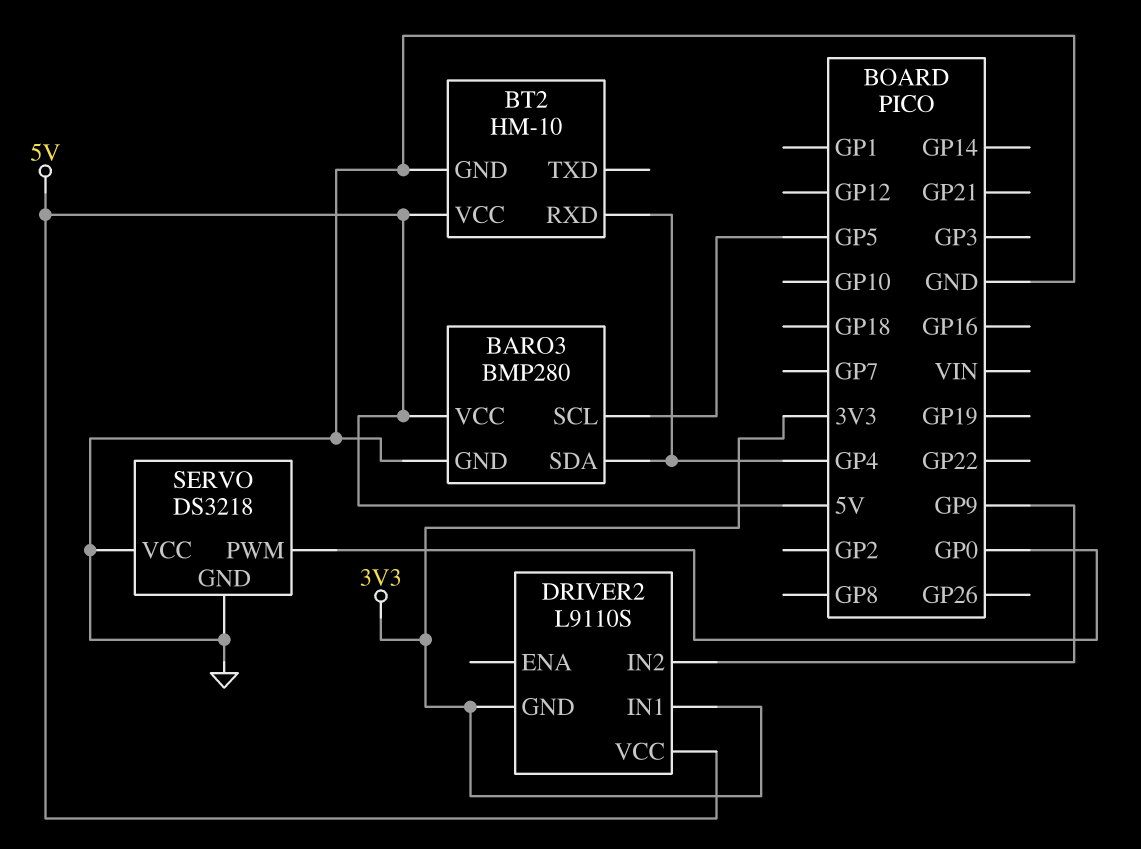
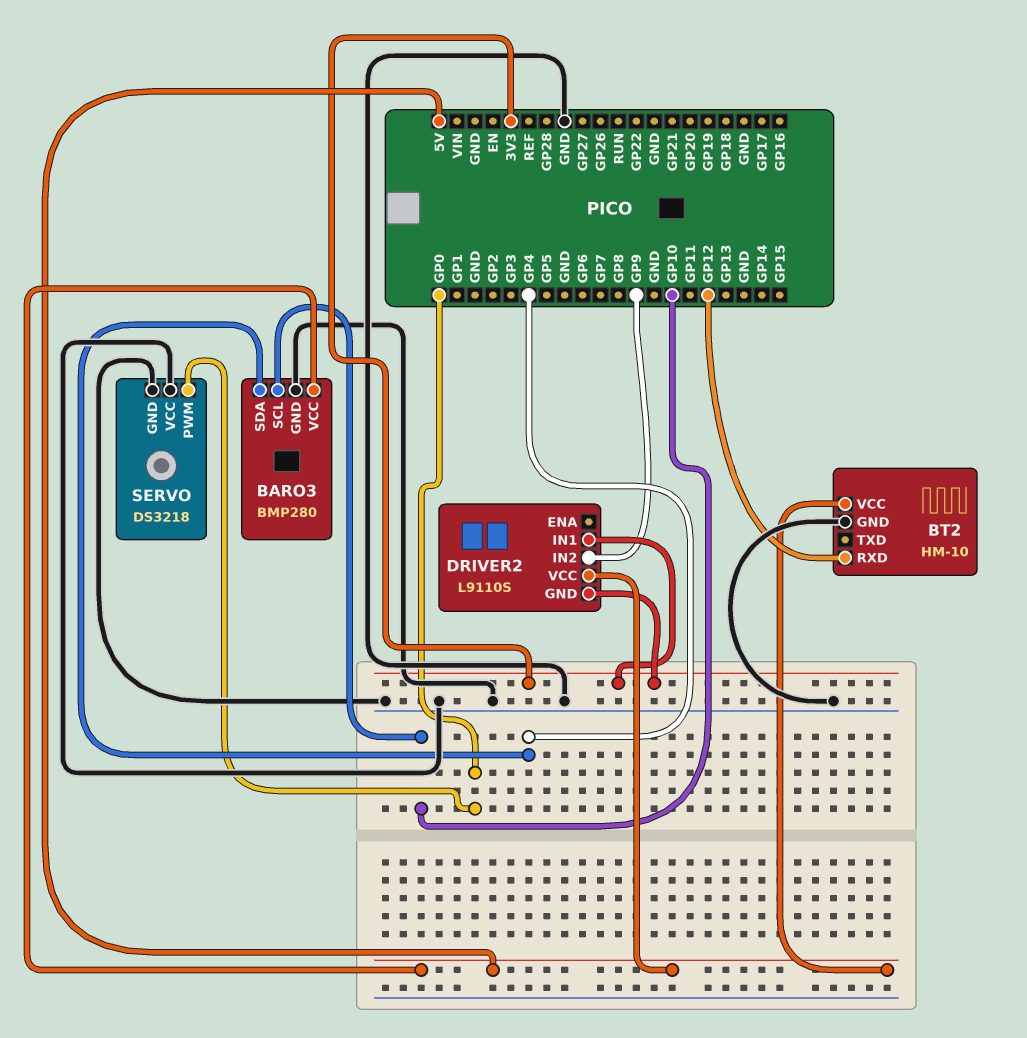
BARO3 pin SCL: GP5 -> GP10
BT2 pin RXD: GP4 -> GP12

